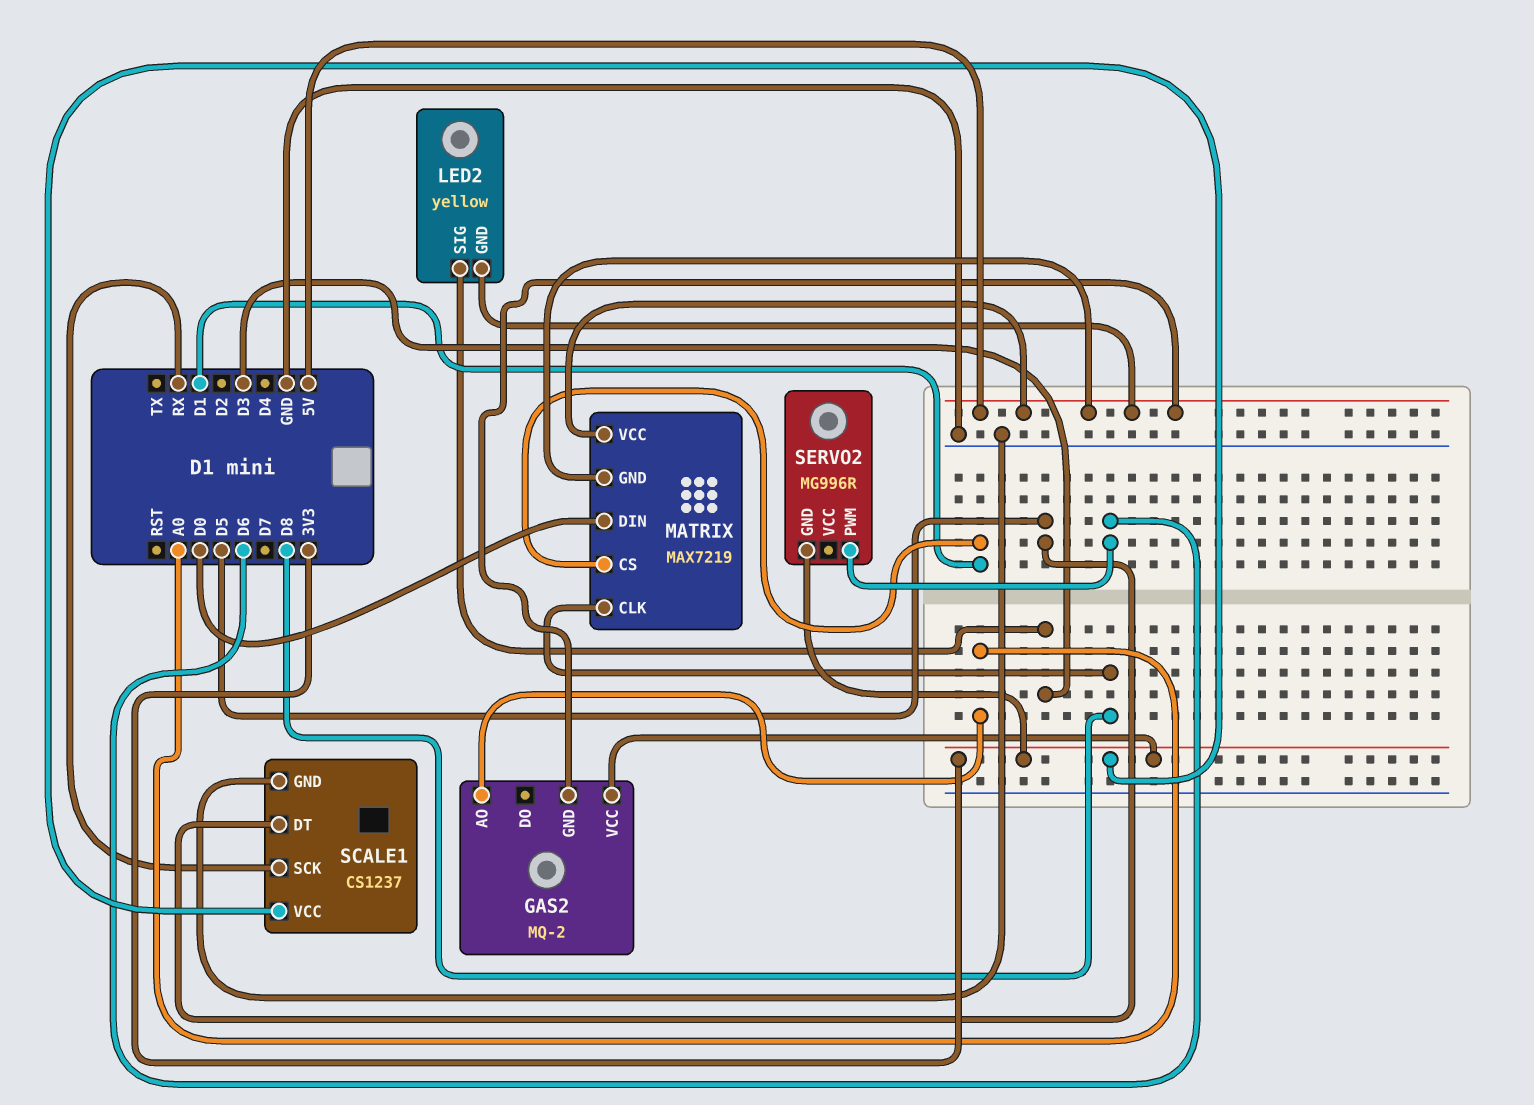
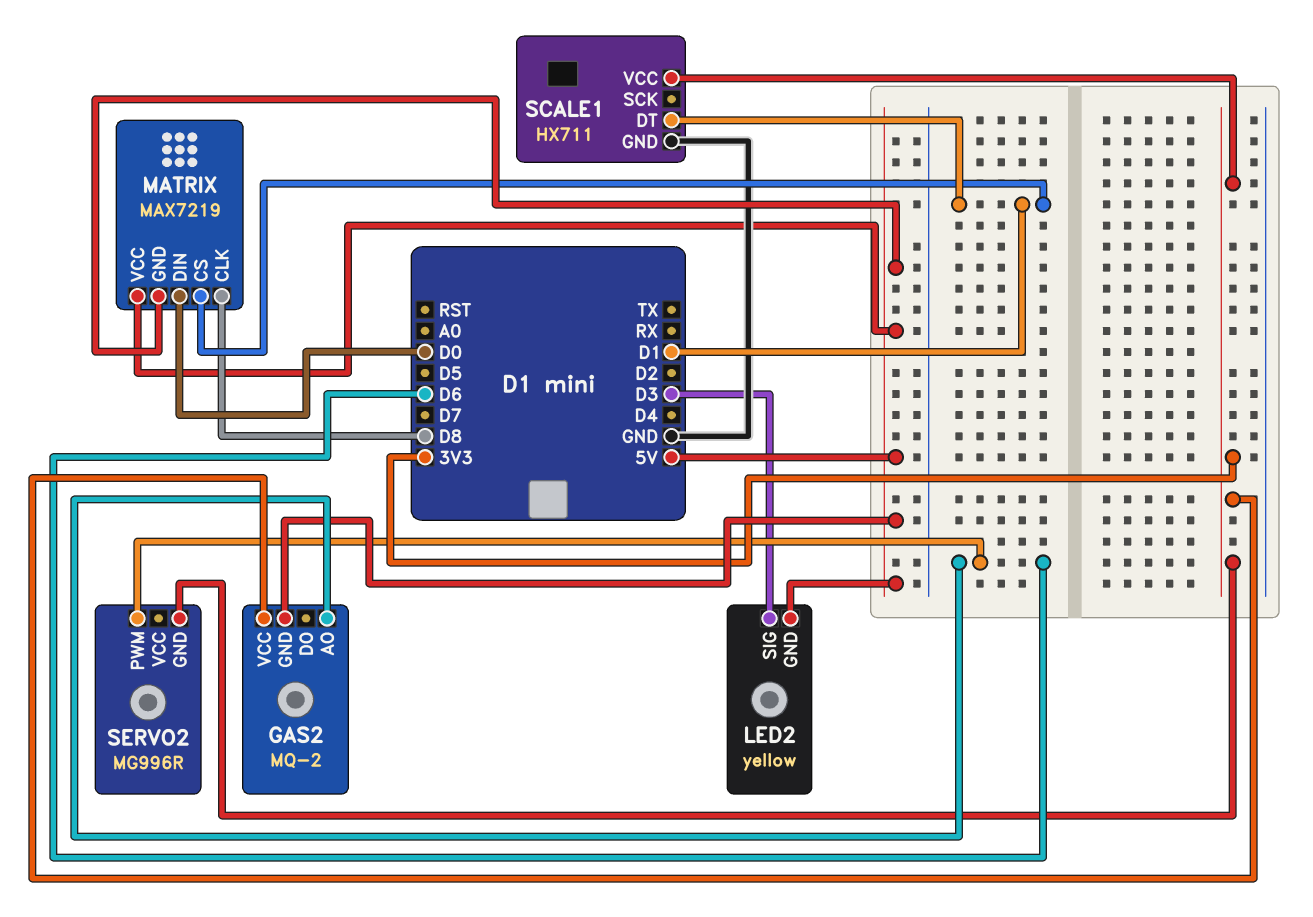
GAS2 pin AO: A0 -> D6
SCALE1: CS1237 -> HX711
SCALE1 pin DT: D5 -> D1
SCALE1 pin SCK: RX -> none

